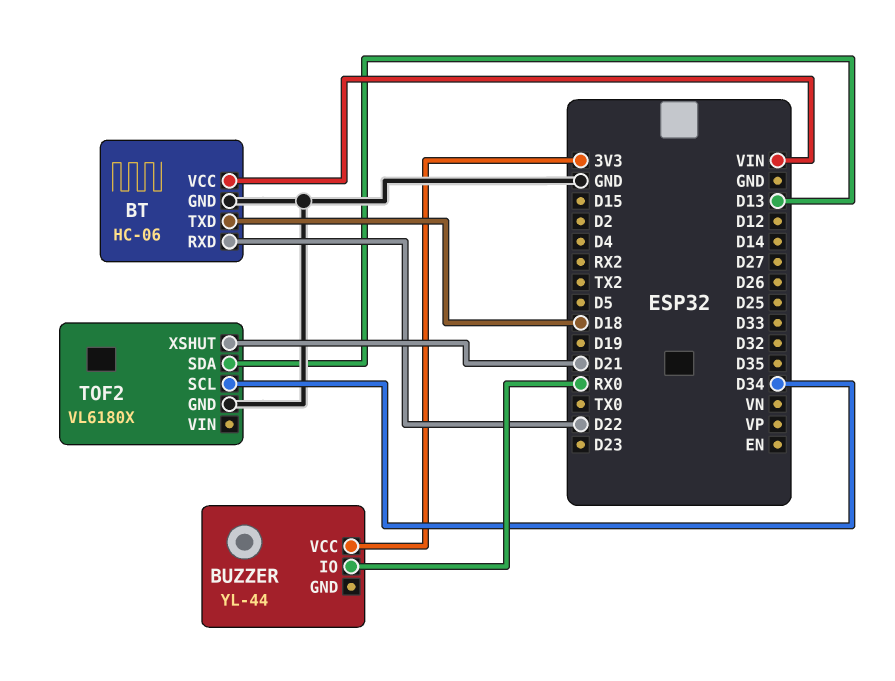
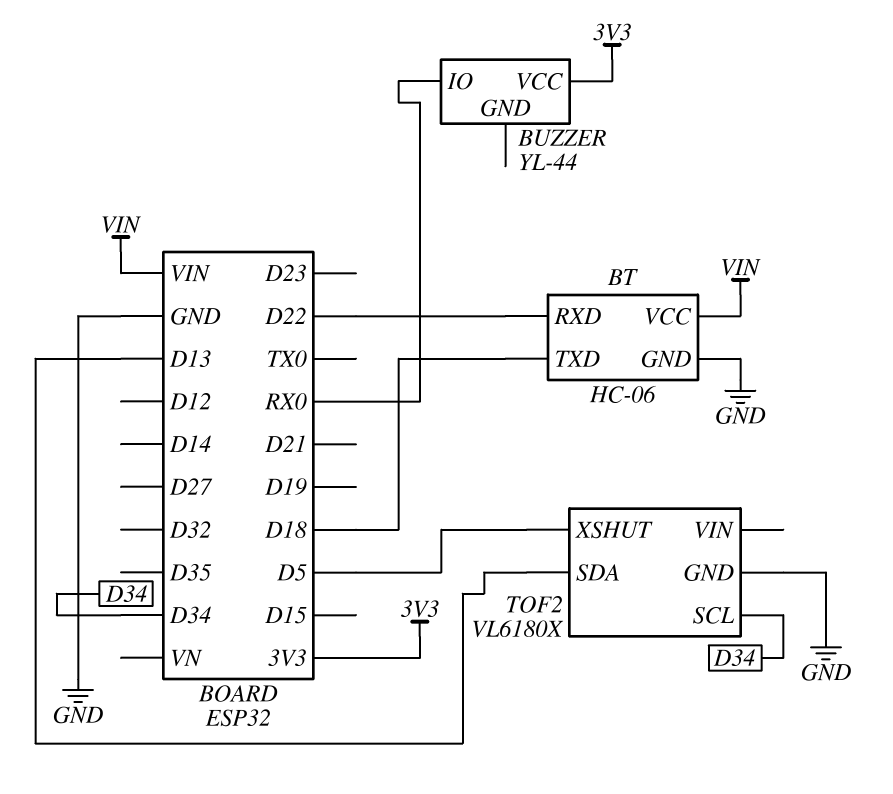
TOF2 pin XSHUT: D21 -> D5

